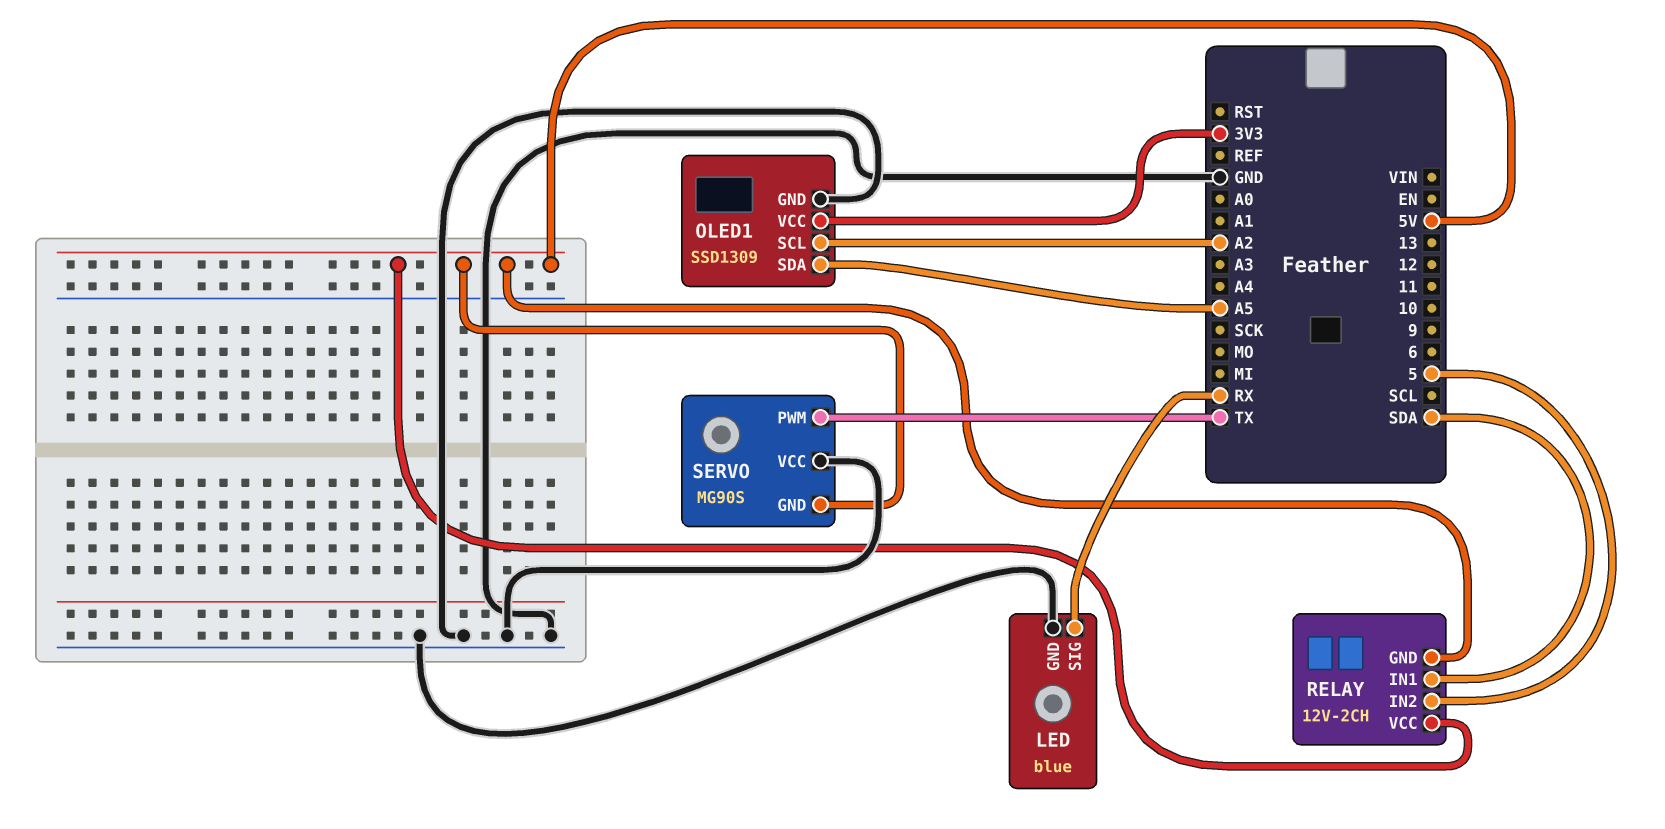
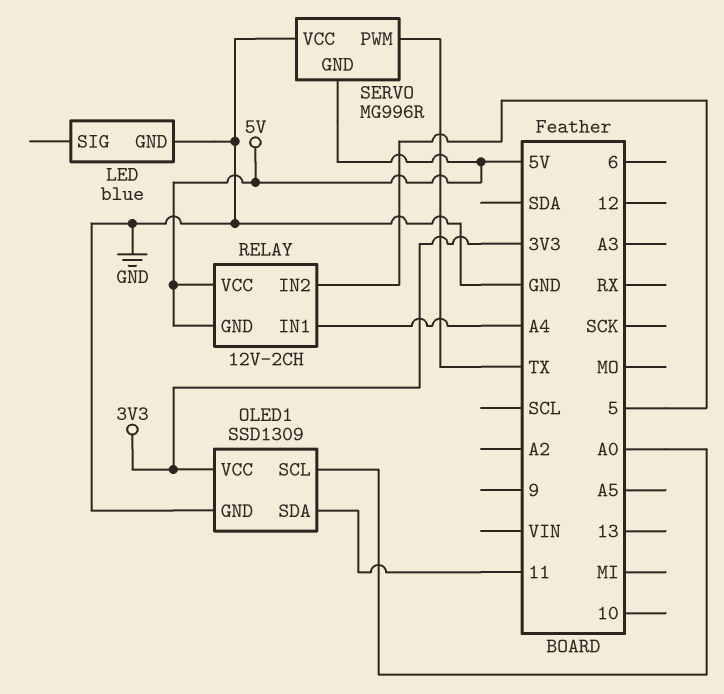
LED pin SIG: RX -> none
OLED1 pin SCL: A2 -> A0
OLED1 pin SDA: A5 -> 11
RELAY pin IN1: SDA -> A4
SERVO: MG90S -> MG996R

